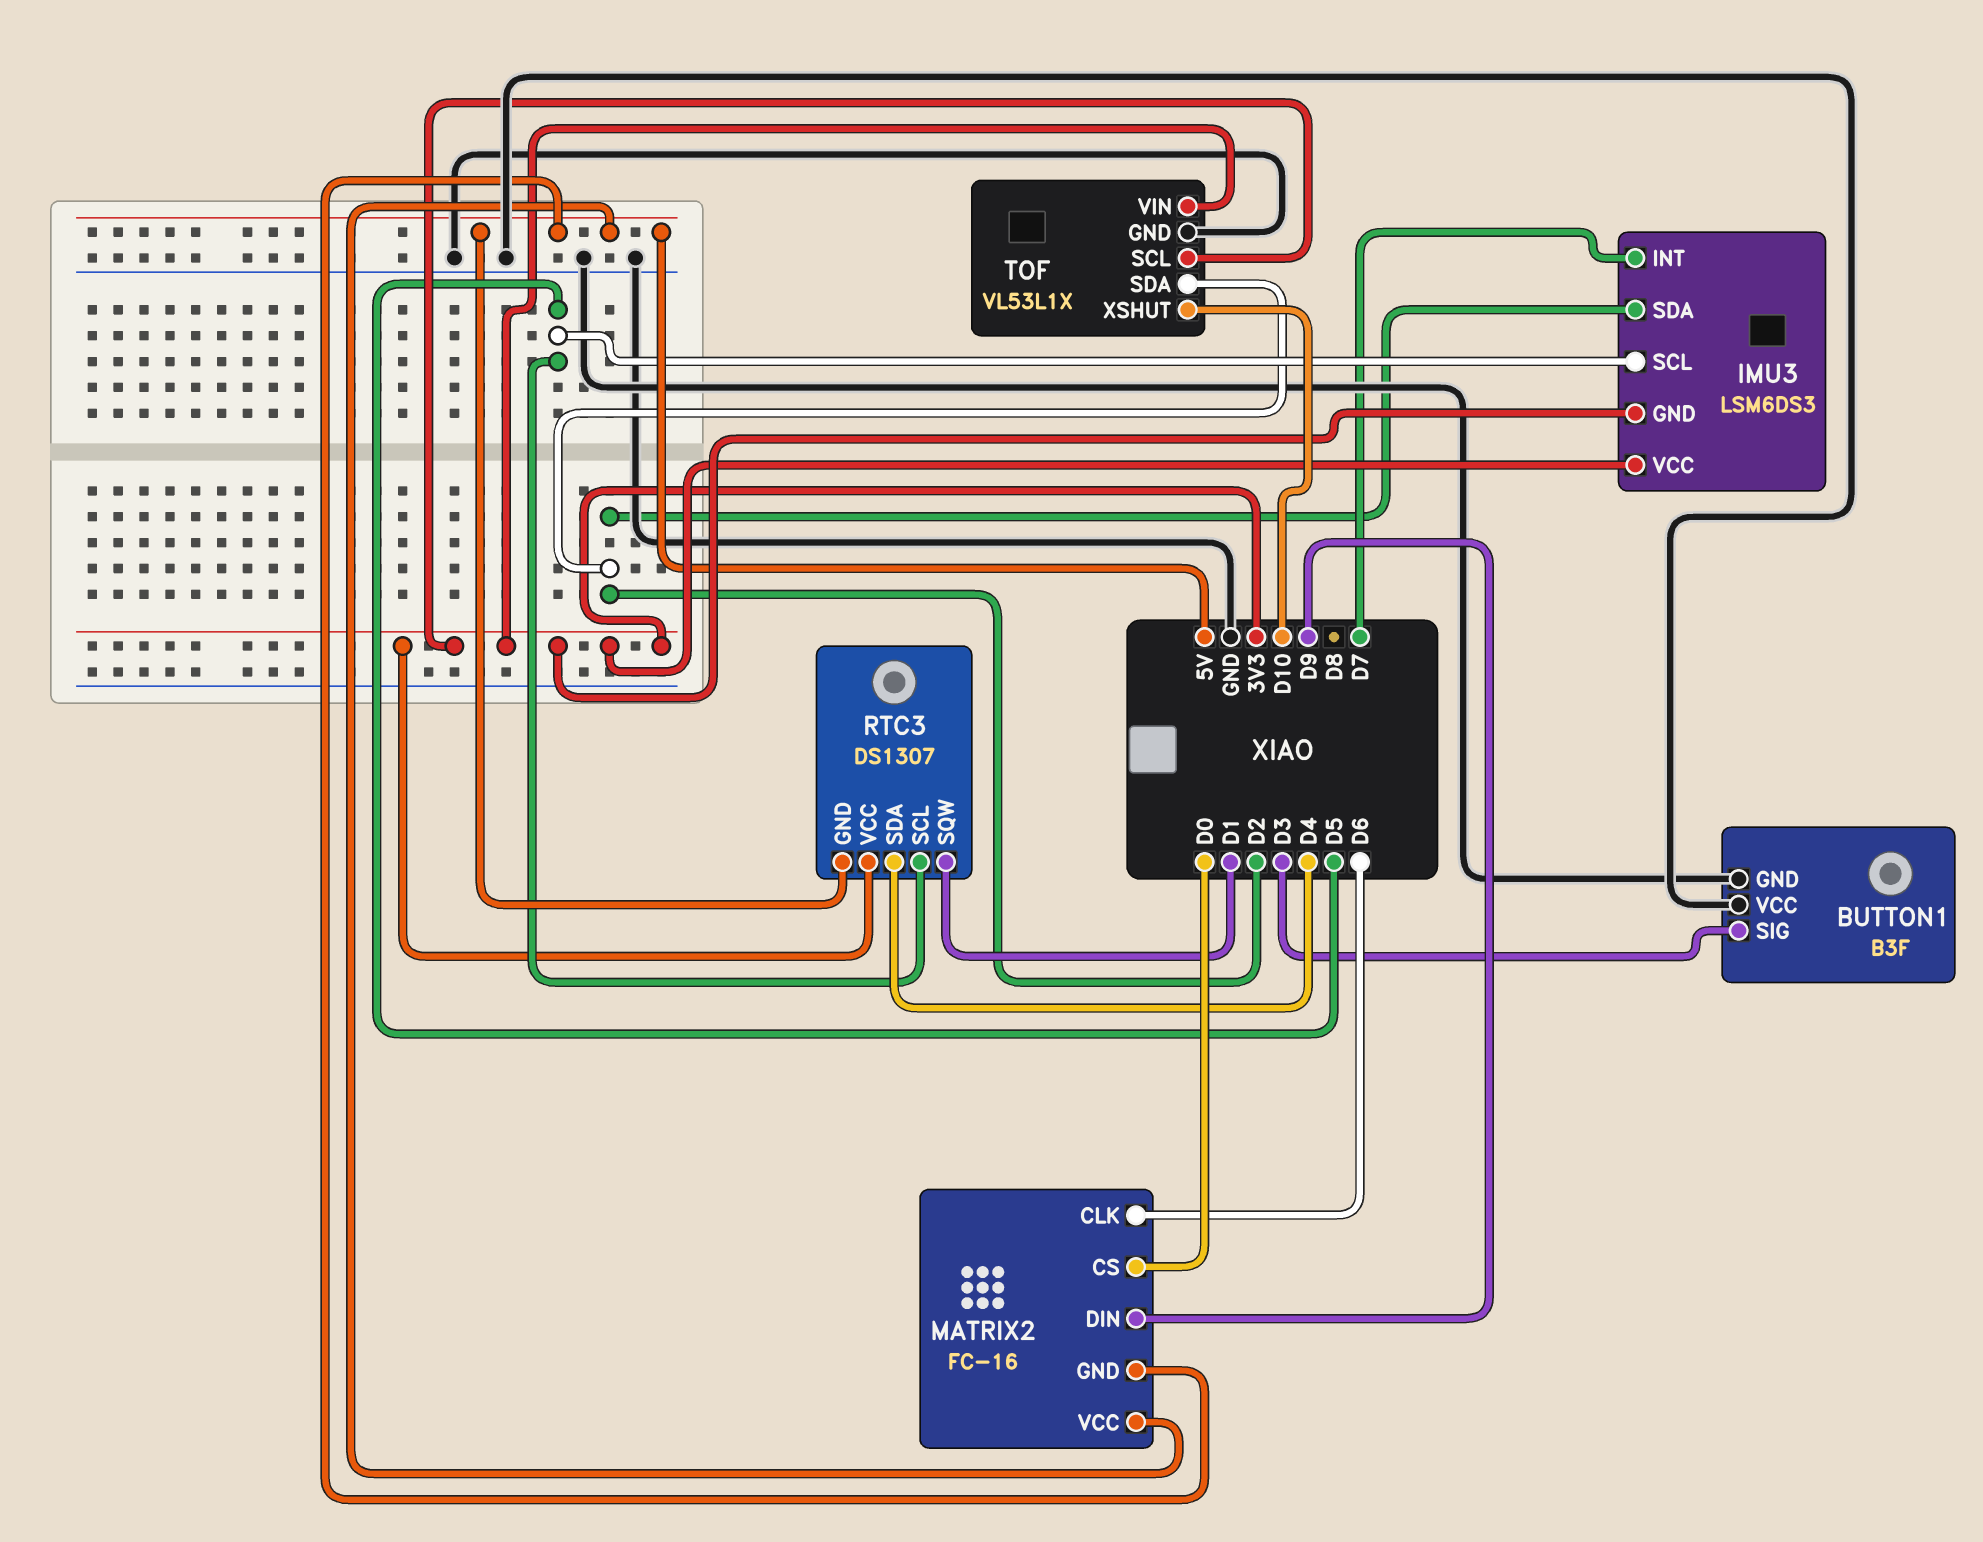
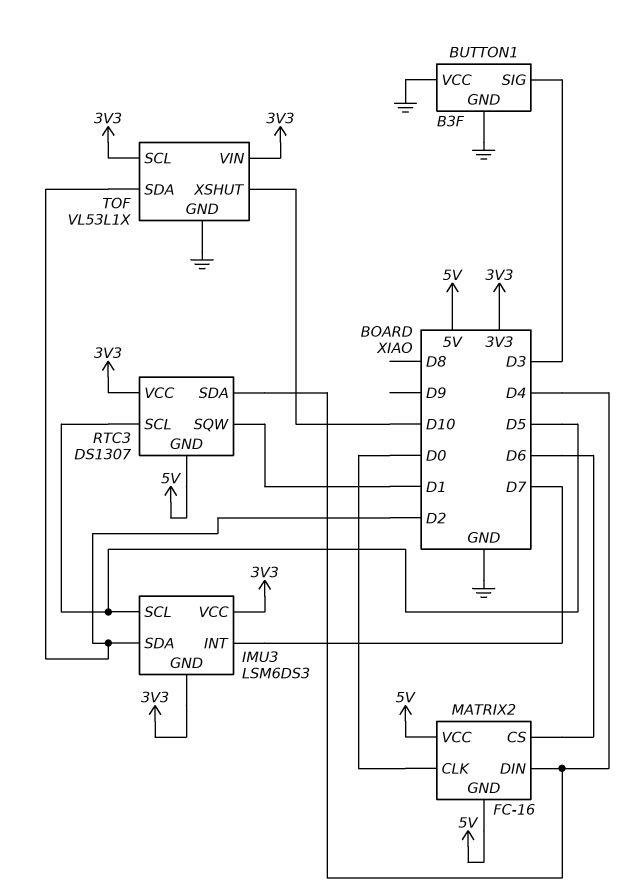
MATRIX2 pin CLK: D6 -> D0
MATRIX2 pin CS: D0 -> D6
MATRIX2 pin DIN: D9 -> D4

